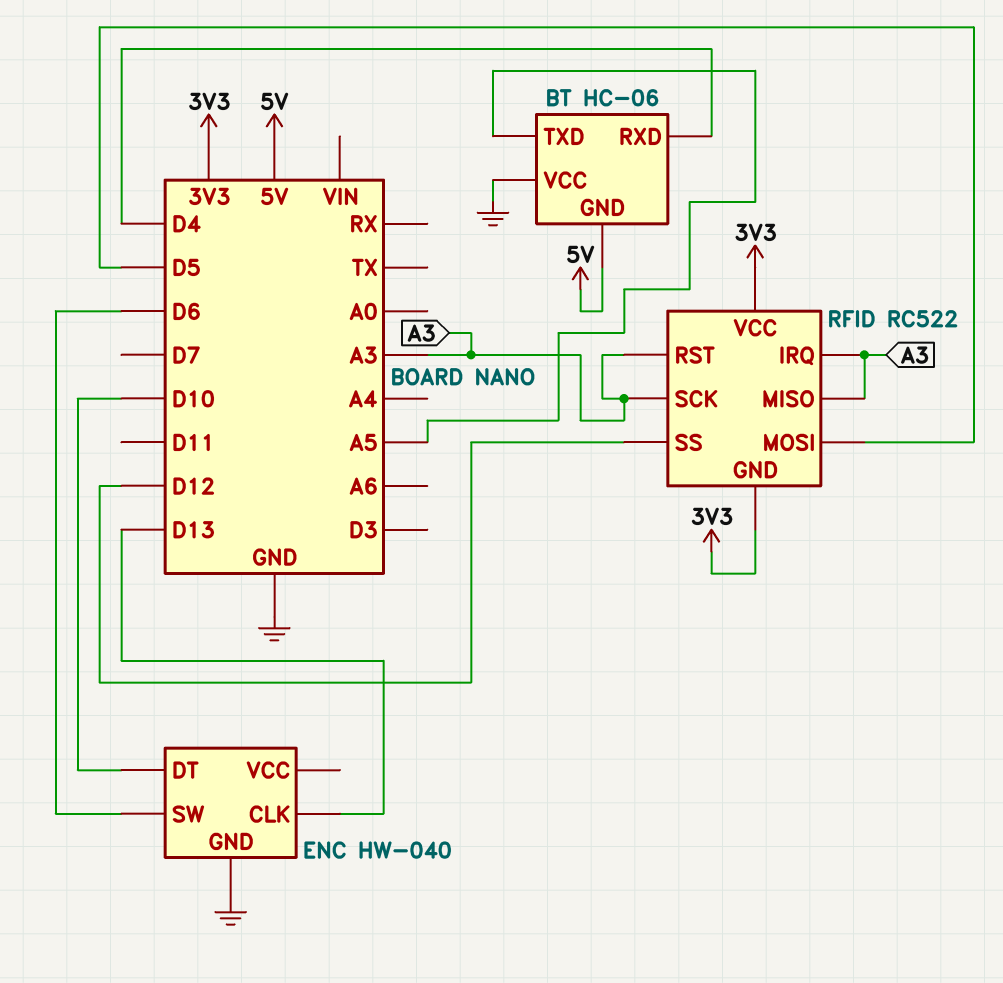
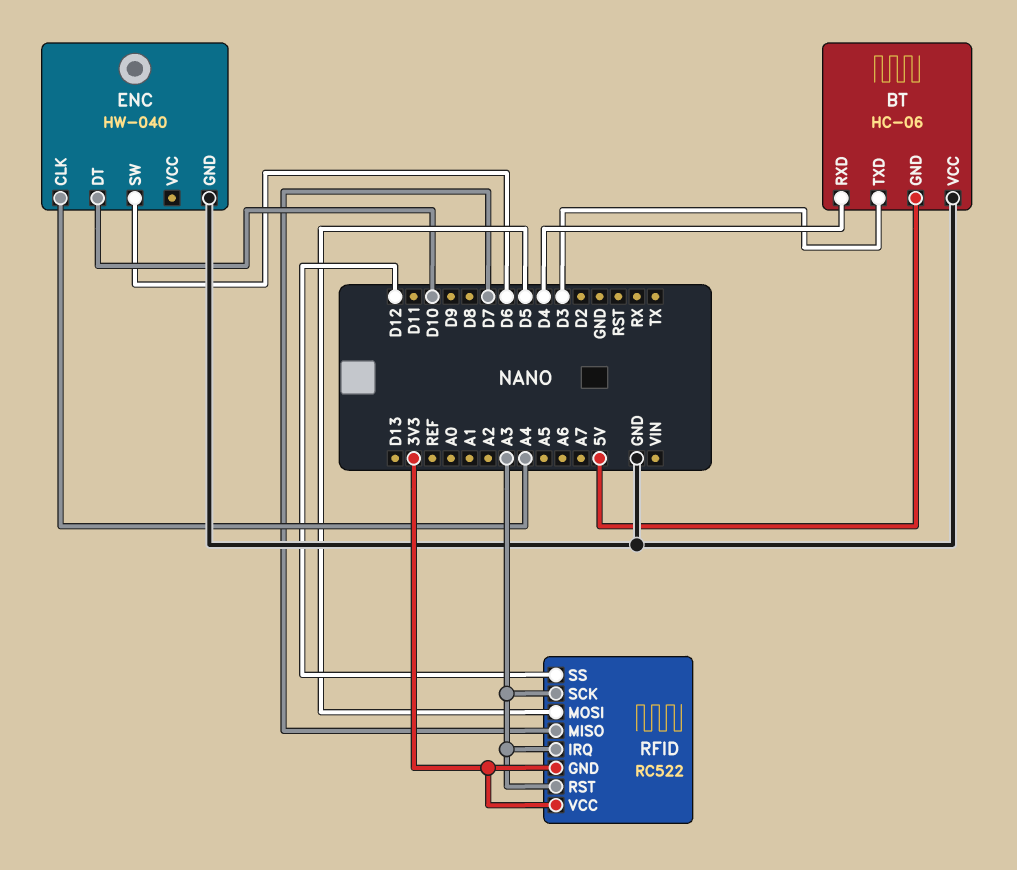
BT pin TXD: A5 -> D3
ENC pin CLK: D13 -> A4
RFID pin MISO: A3 -> D7

